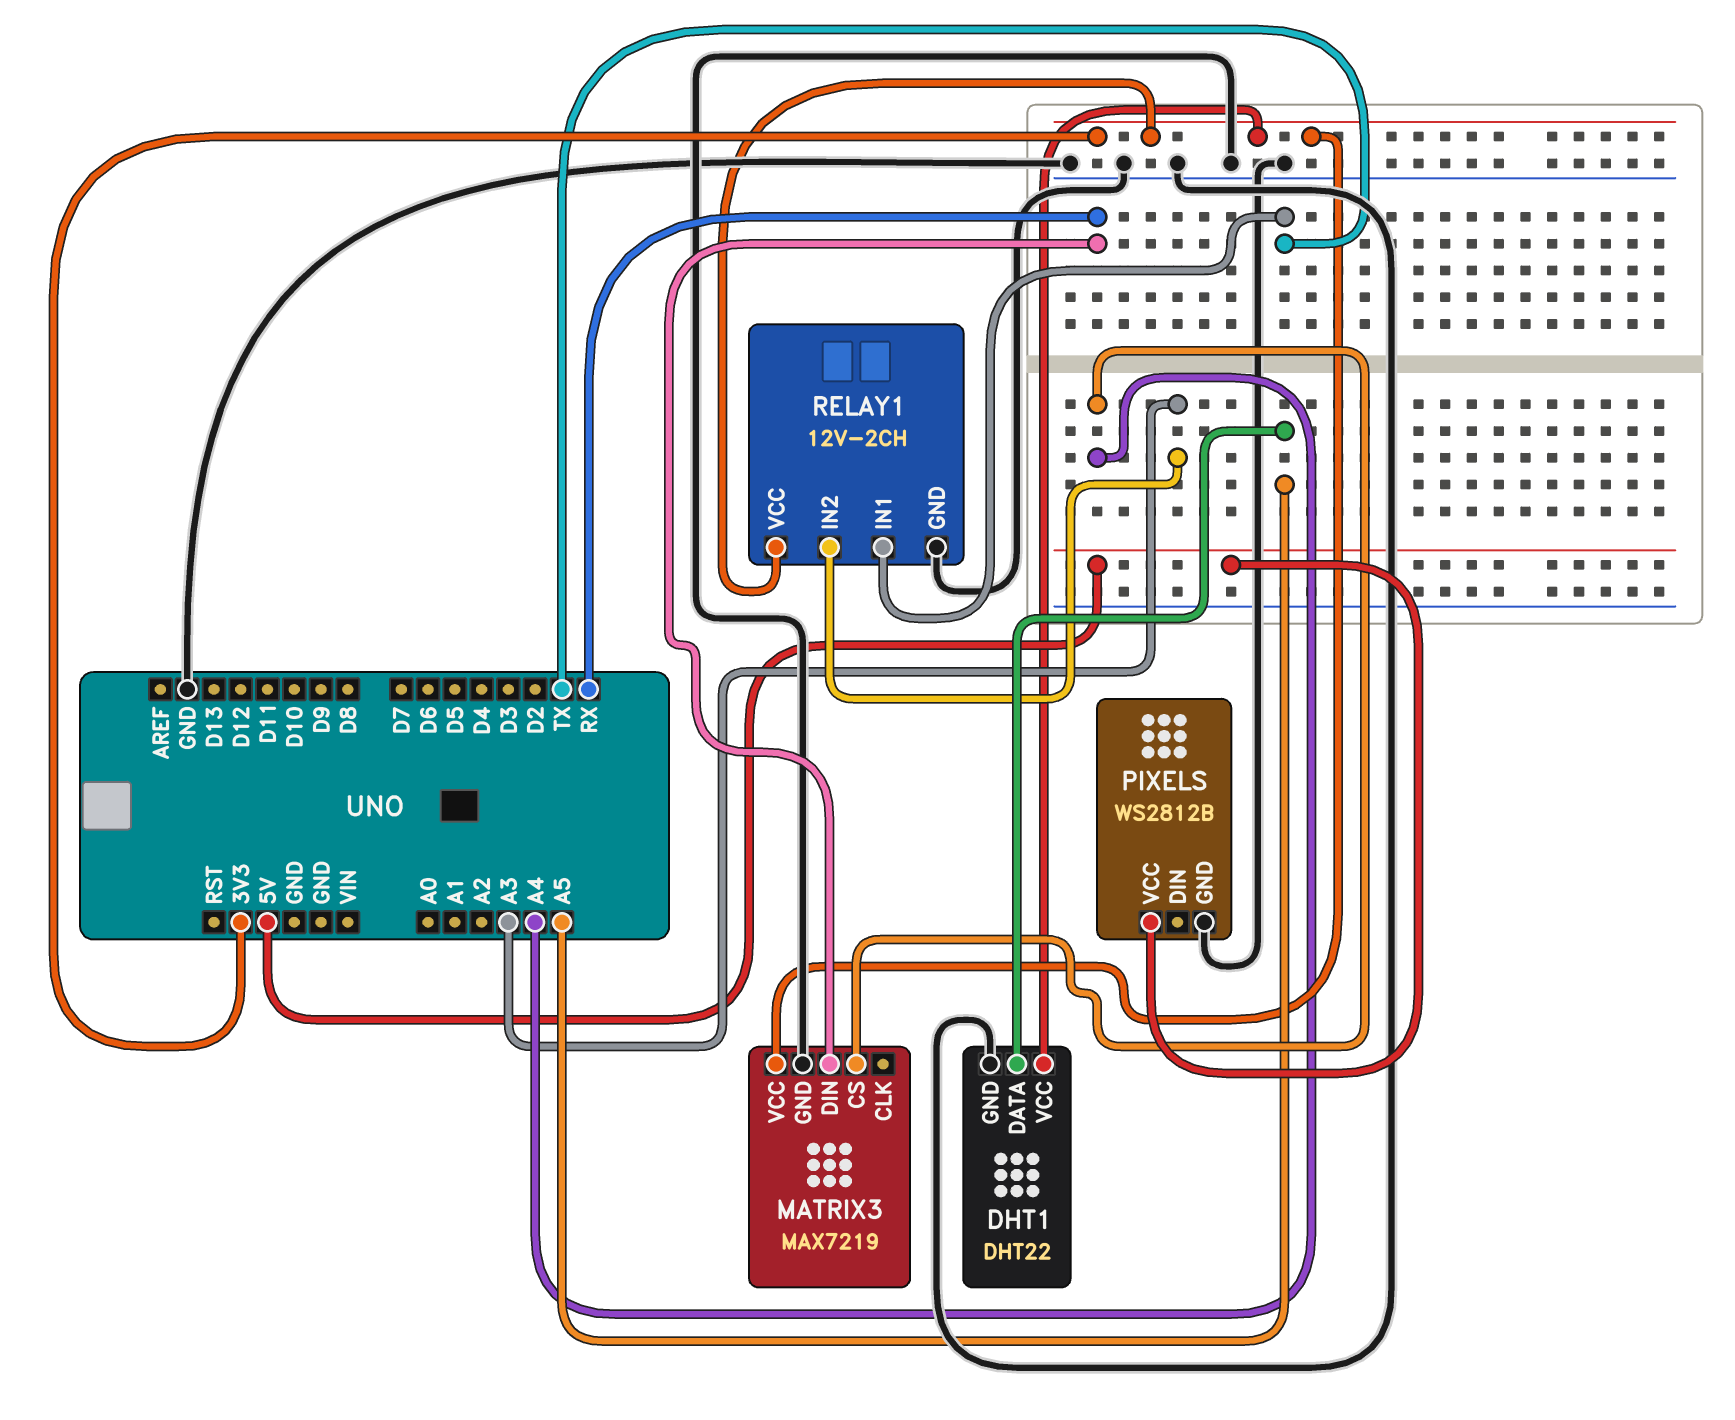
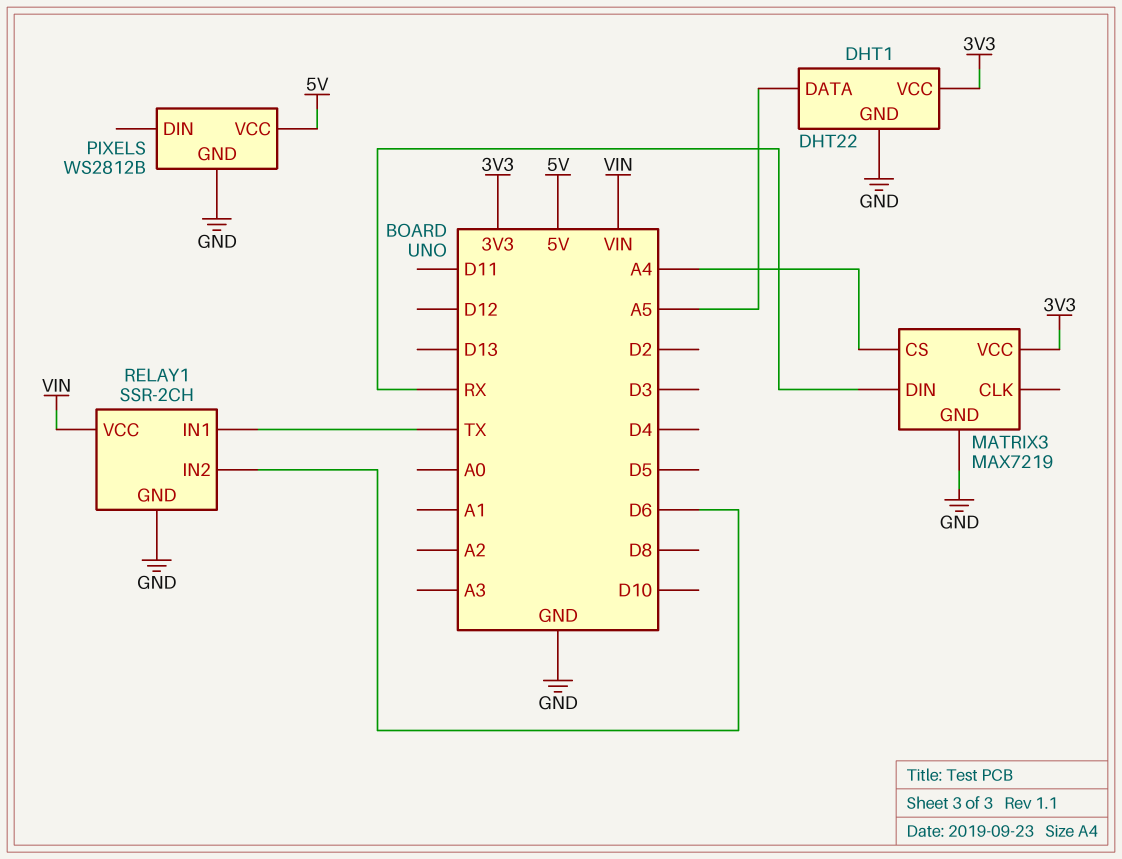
RELAY1: 12V-2CH -> SSR-2CH
RELAY1 pin IN2: A3 -> D6
RELAY1 pin VCC: 3V3 -> VIN

